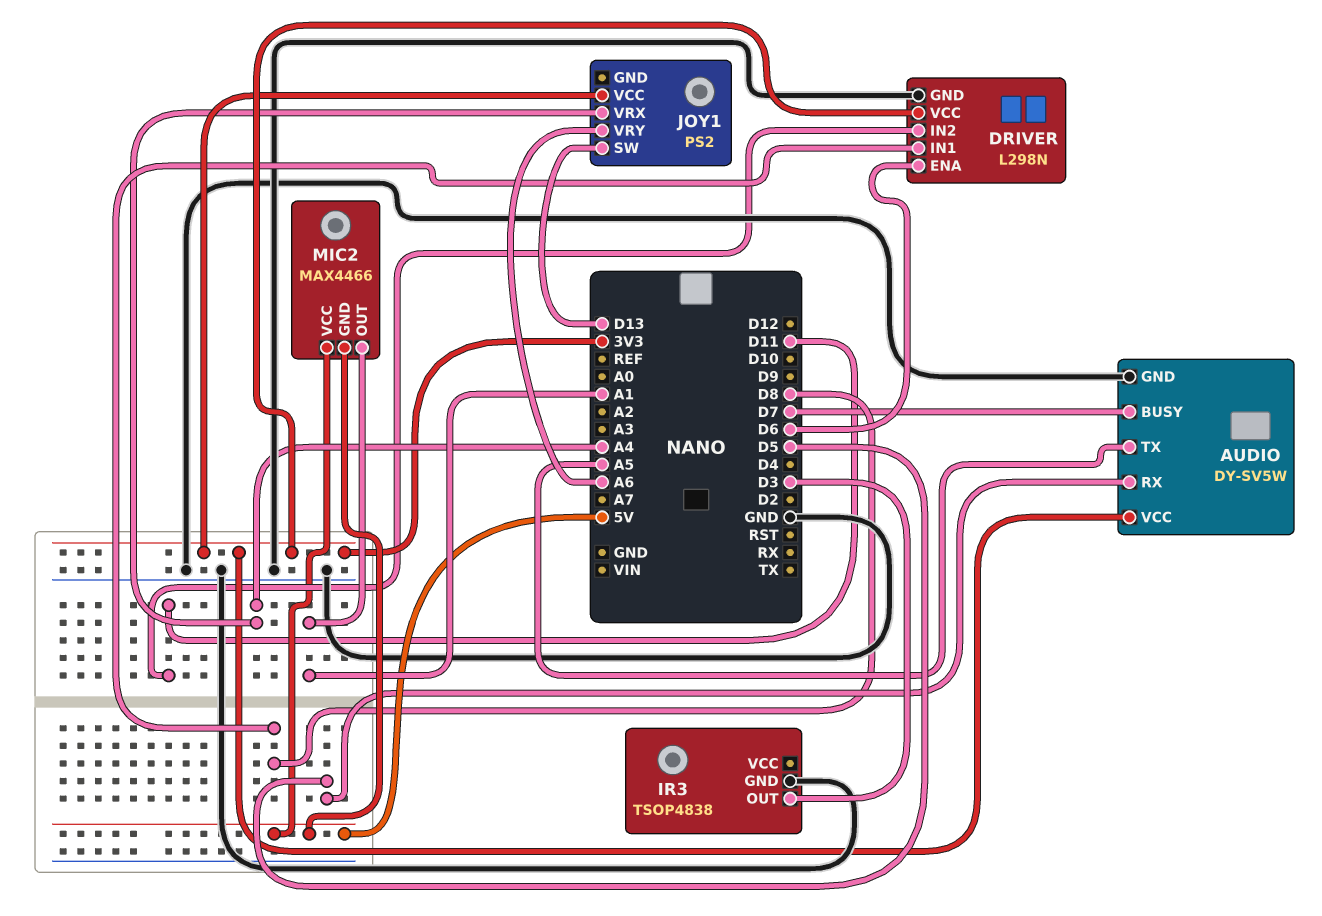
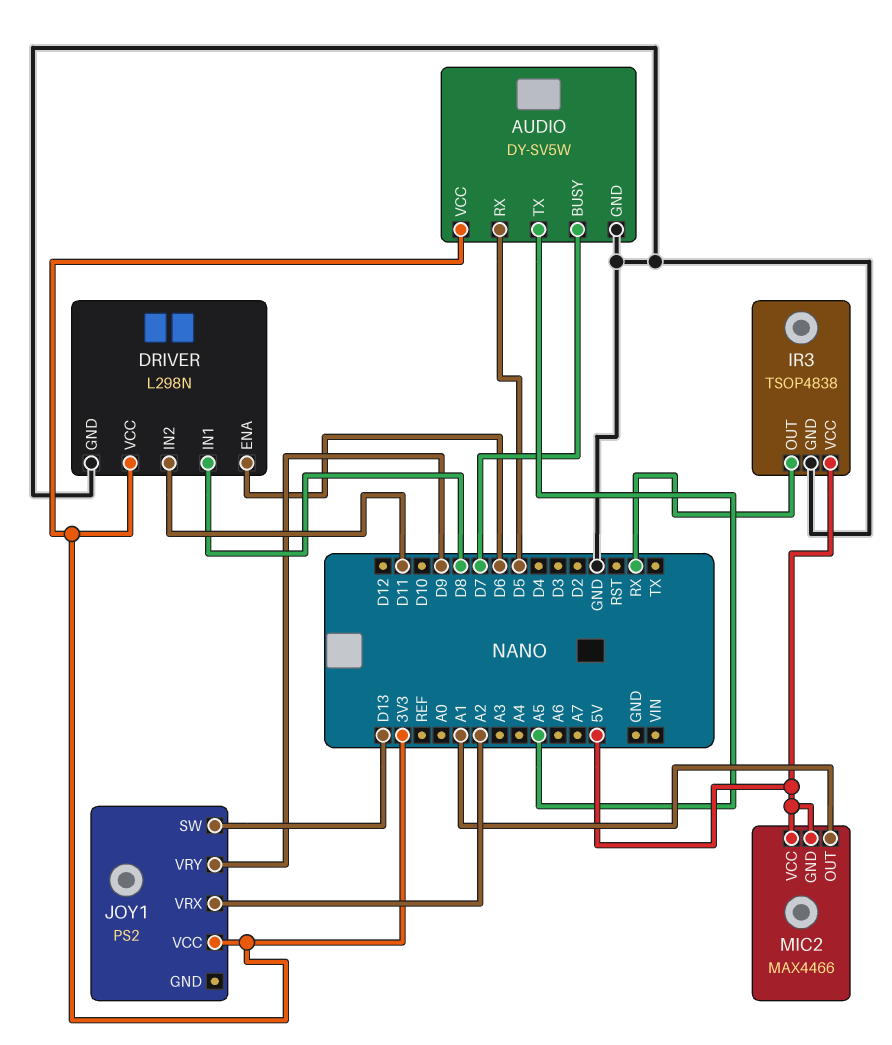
IR3 pin OUT: D3 -> RX
IR3 pin VCC: none -> 5V
JOY1 pin VRX: A4 -> A2
JOY1 pin VRY: A6 -> D9

